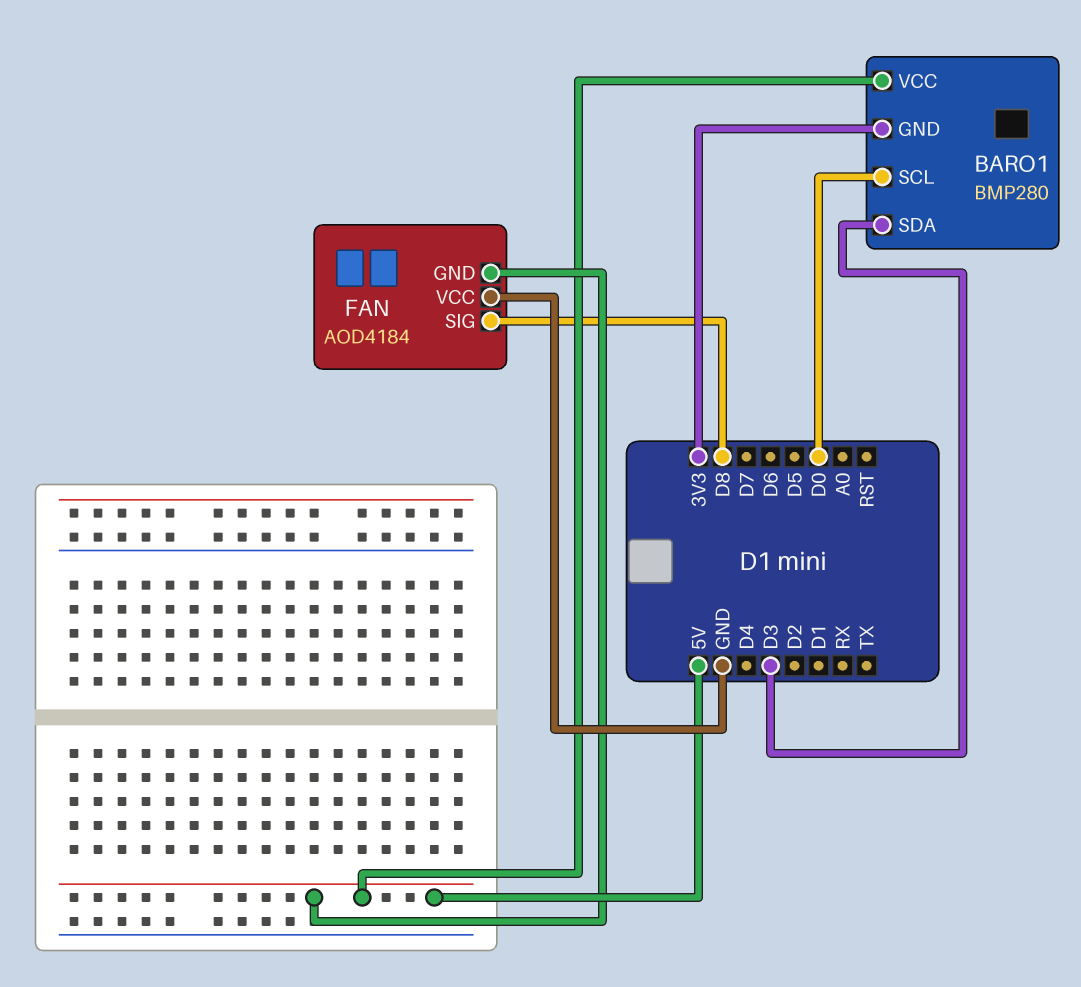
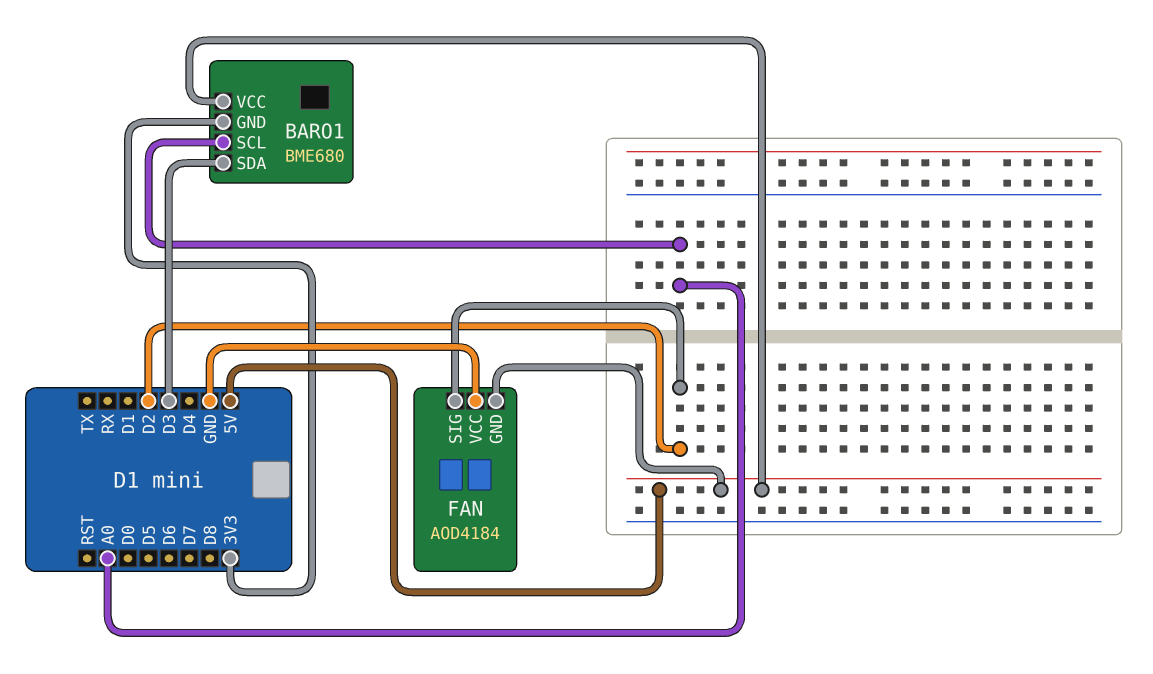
BARO1: BMP280 -> BME680
BARO1 pin SCL: D0 -> A0
FAN pin SIG: D8 -> D2

